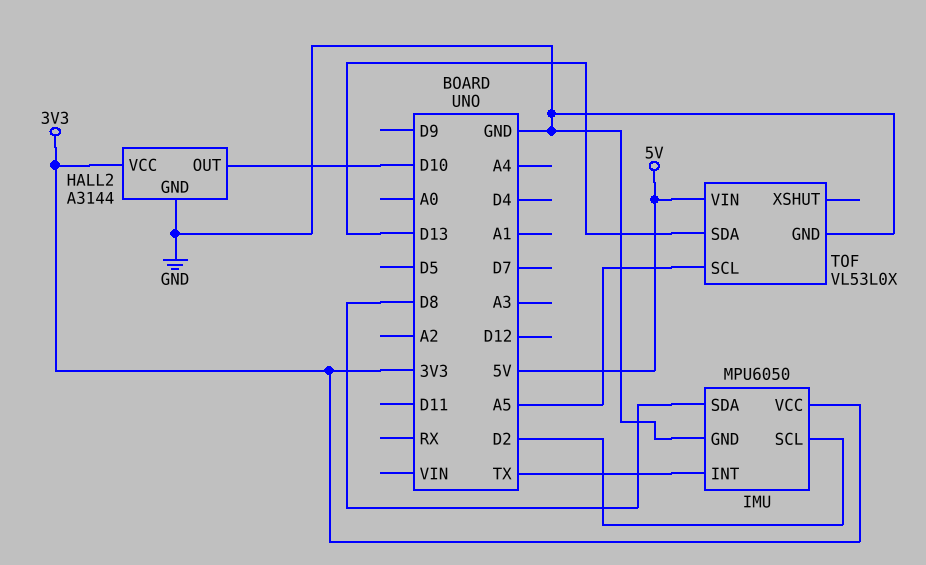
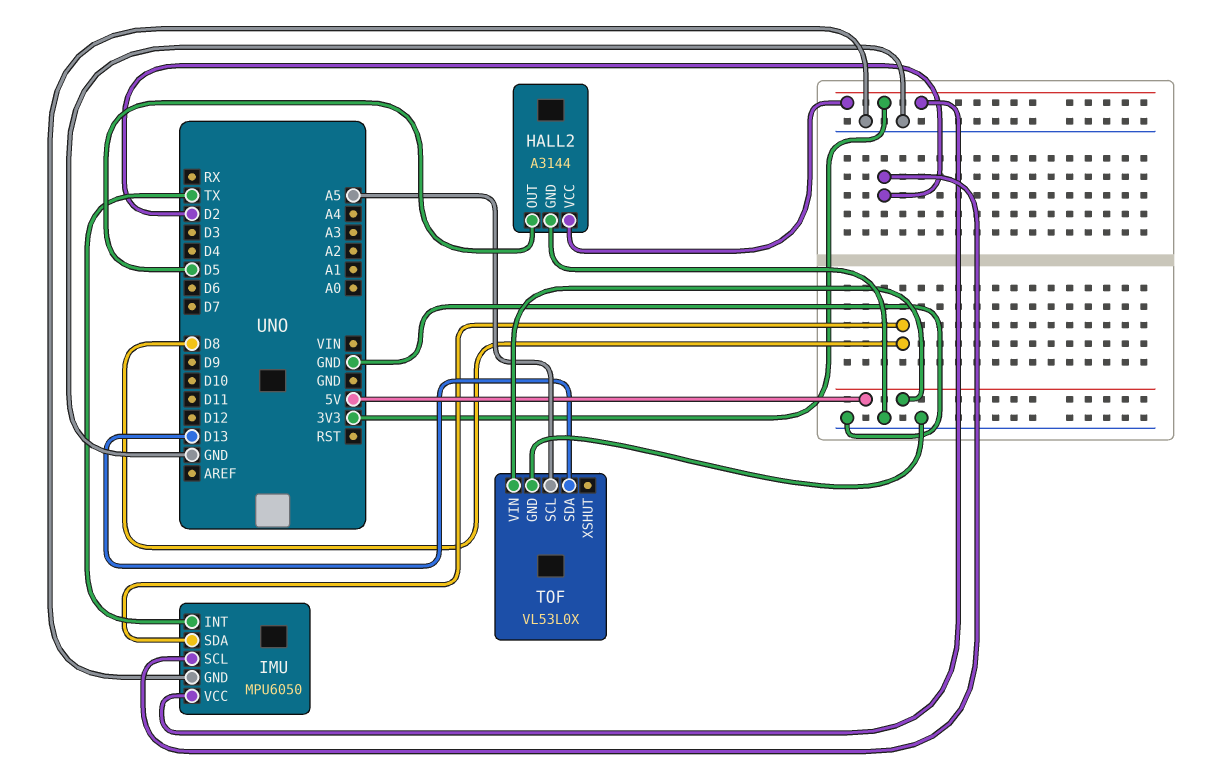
HALL2 pin OUT: D10 -> D5

